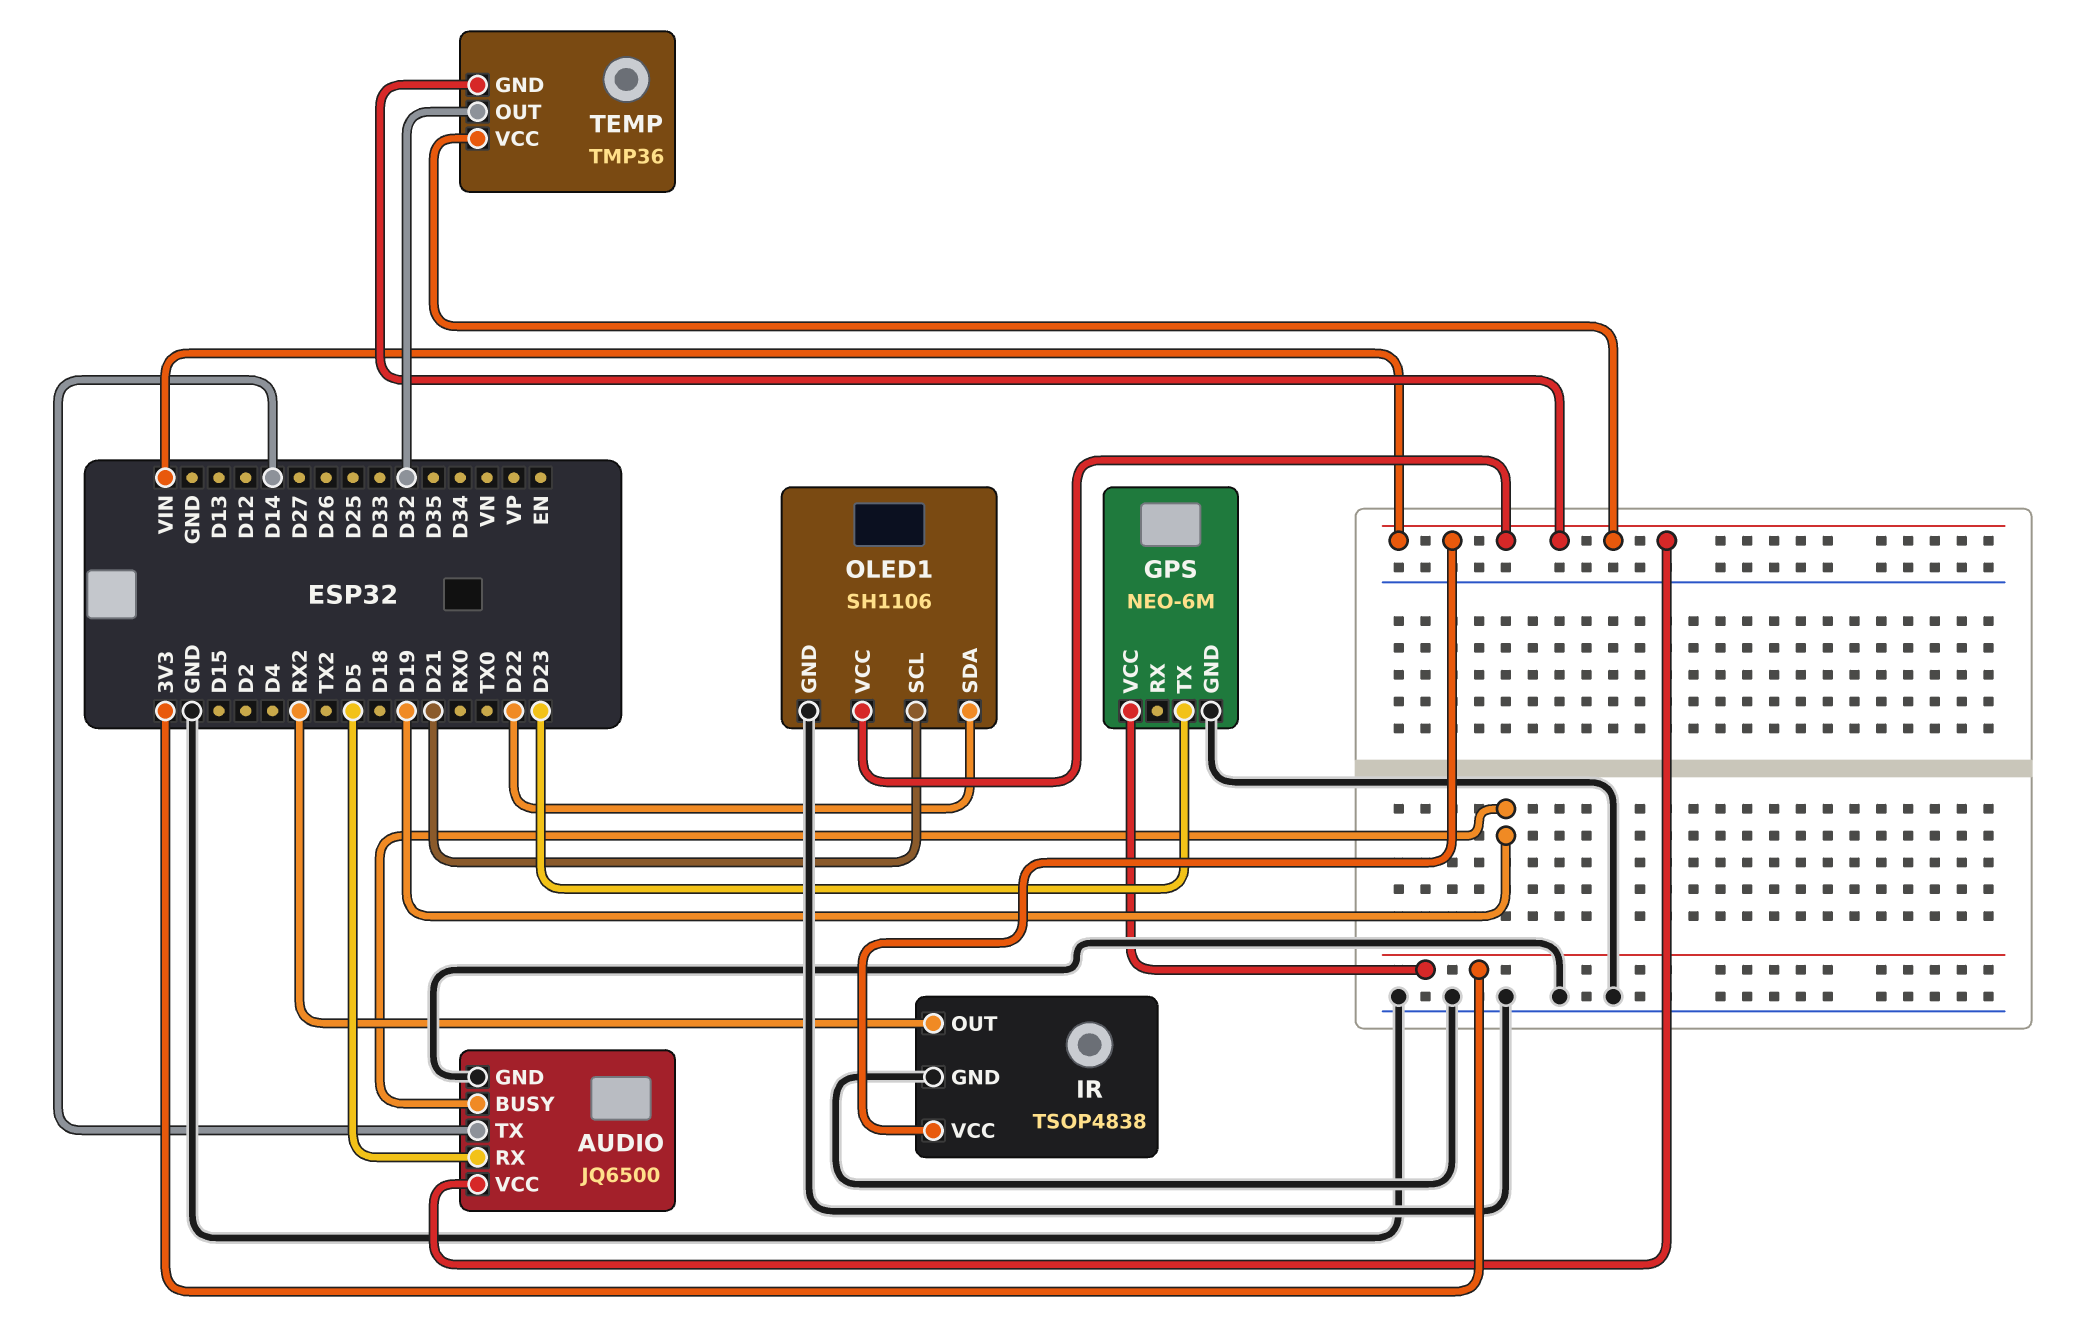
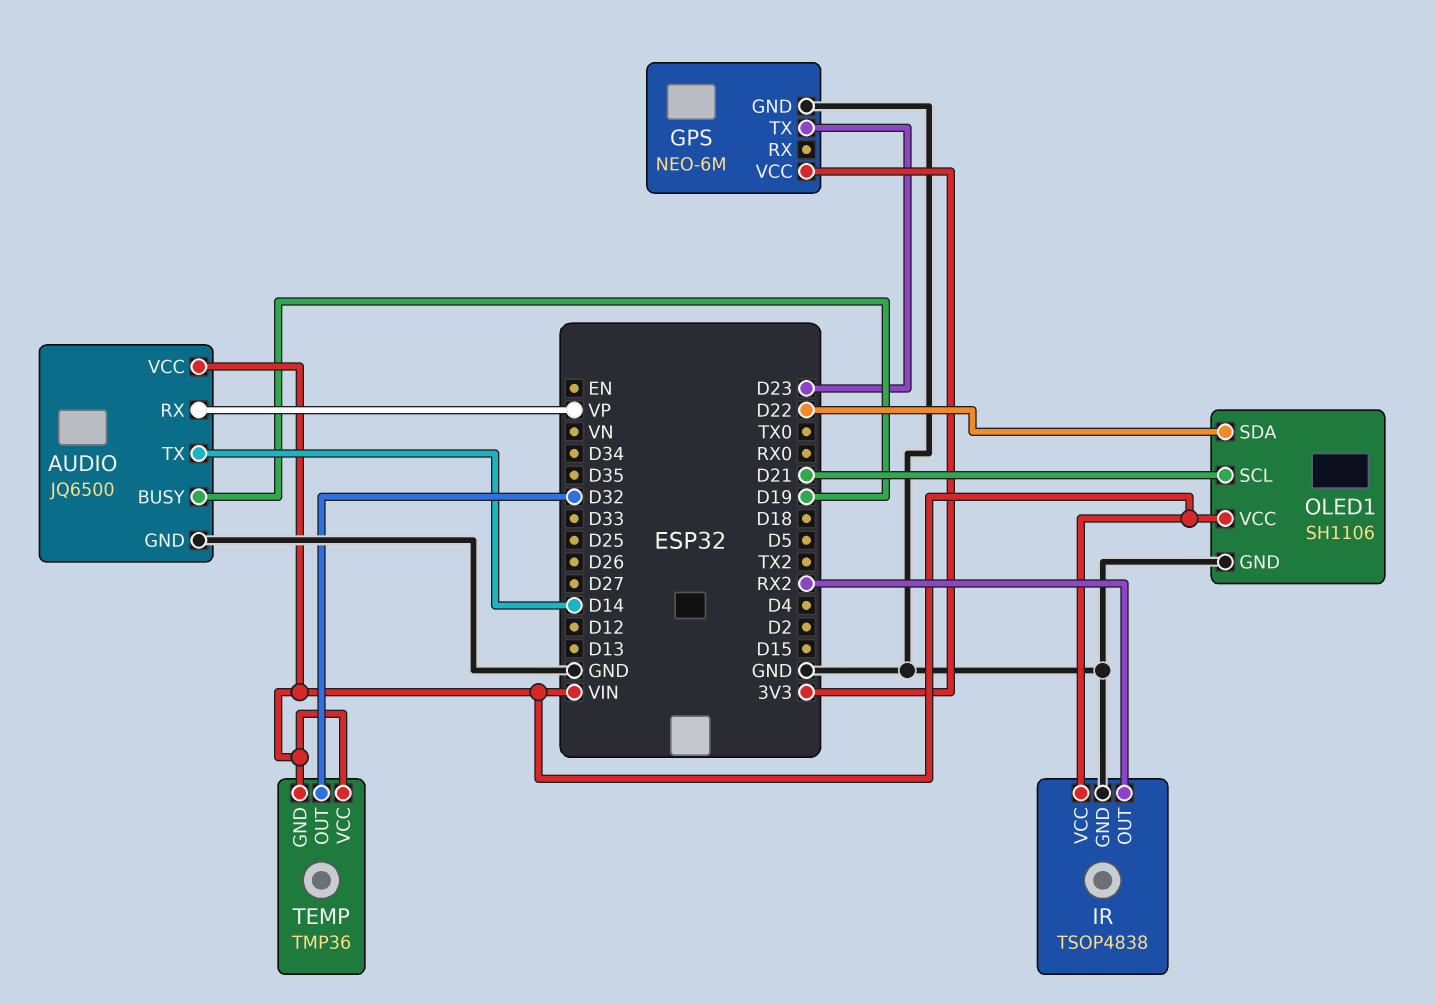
AUDIO pin RX: D5 -> VP

